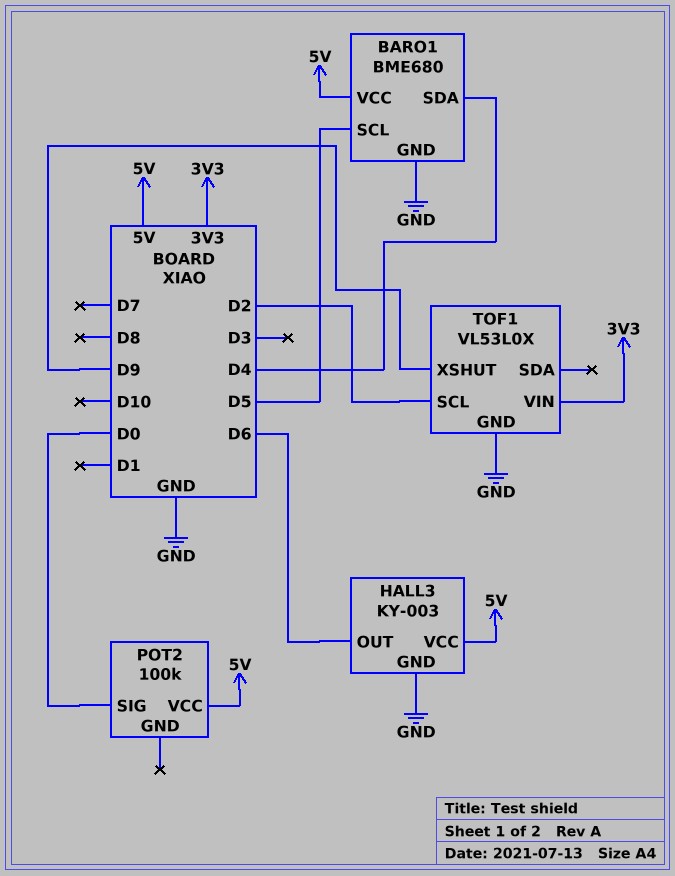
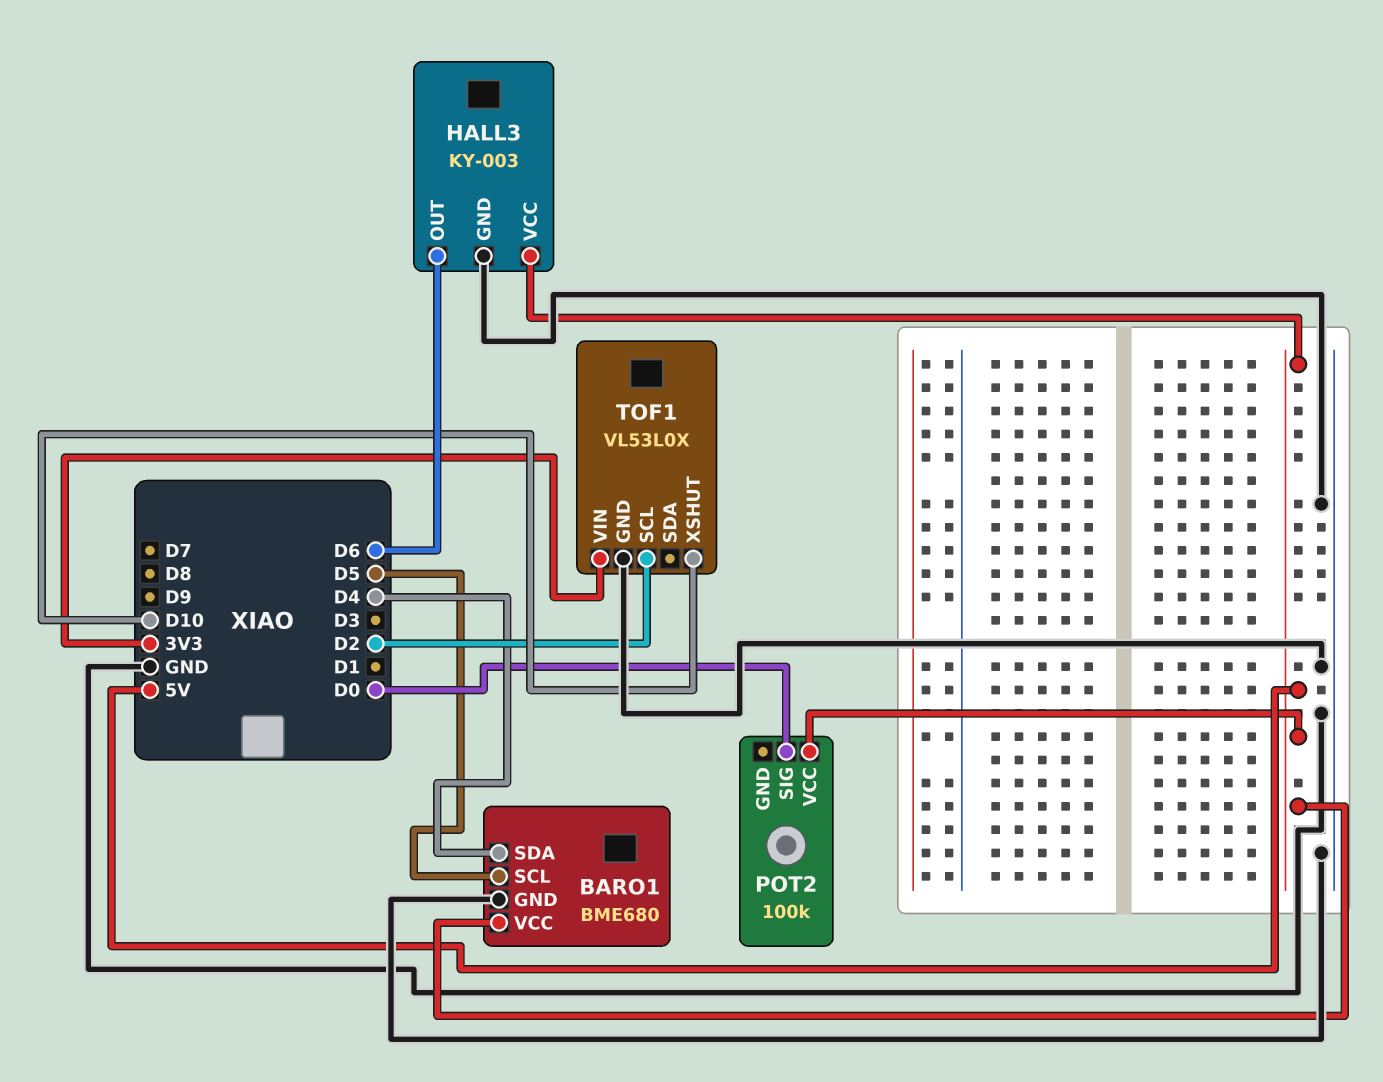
TOF1 pin XSHUT: D9 -> D10

